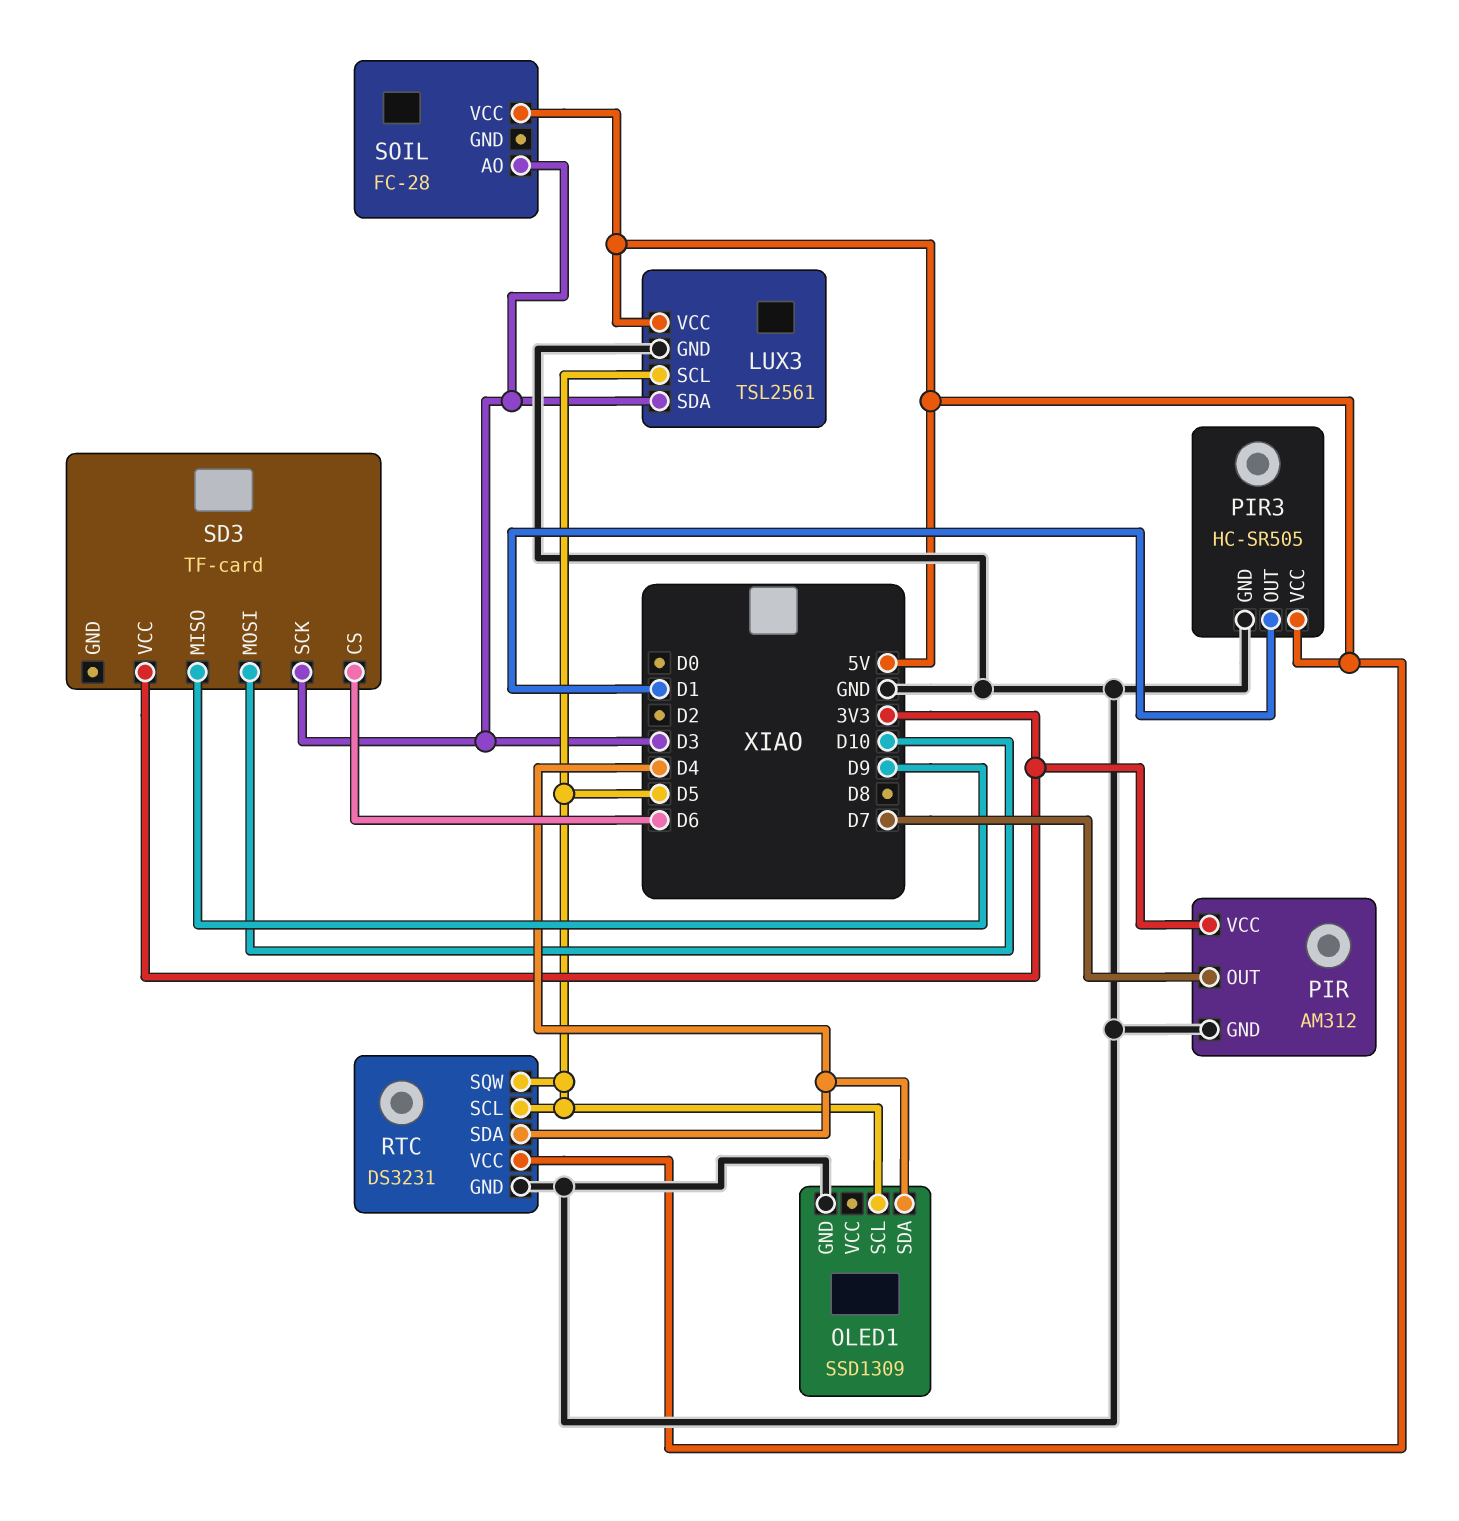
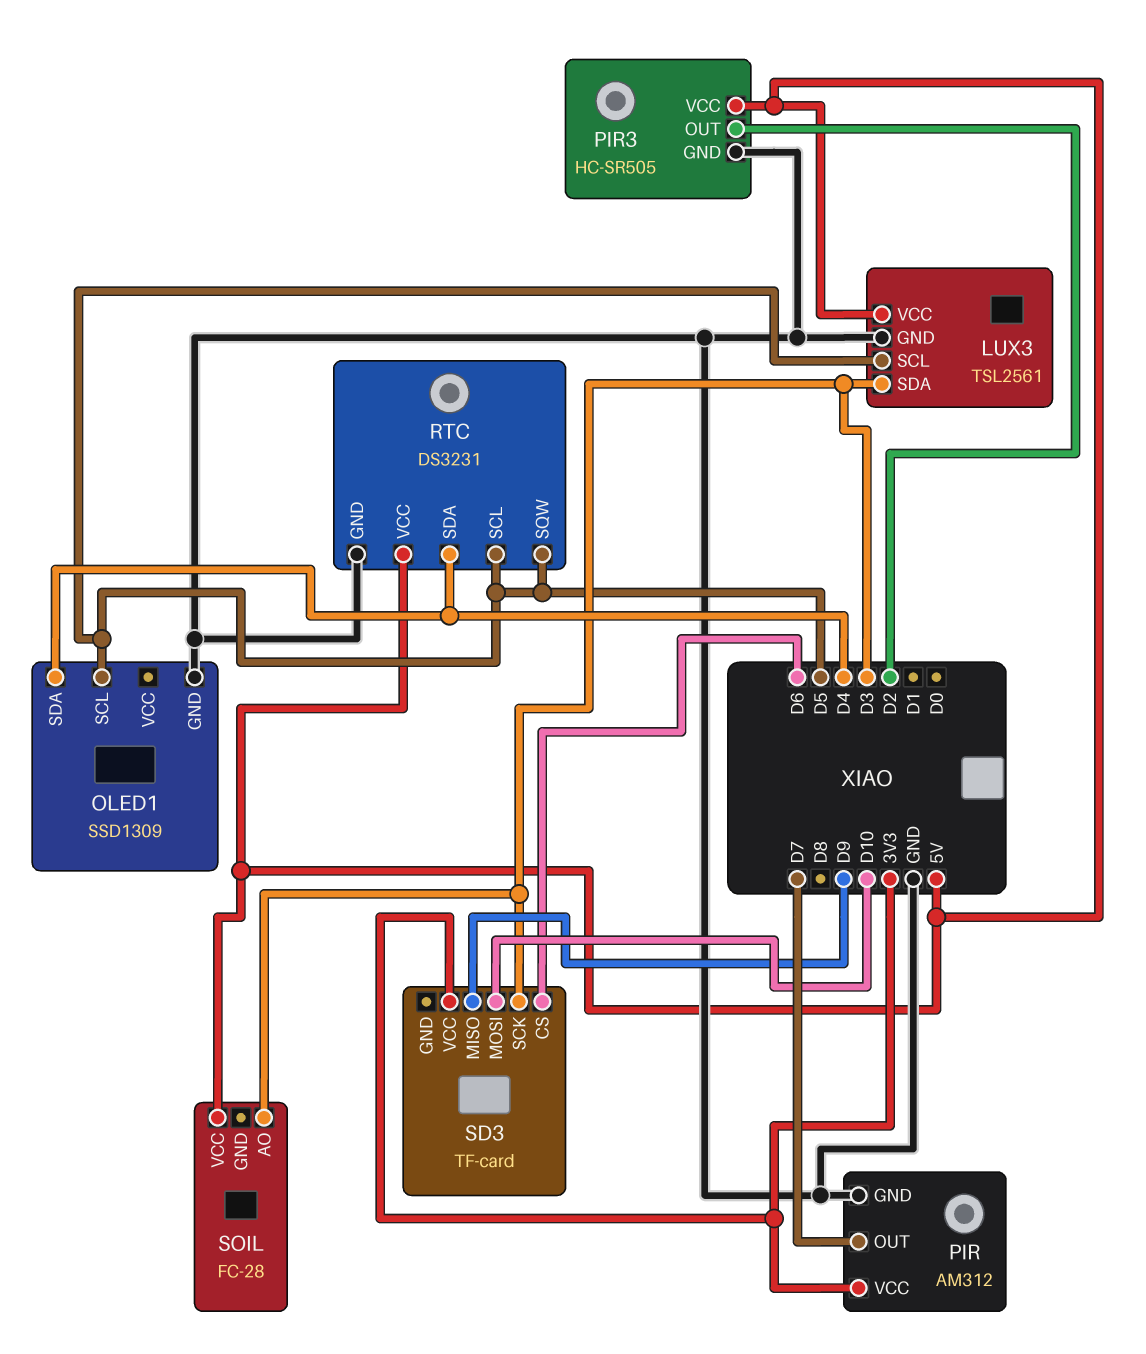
PIR3 pin OUT: D1 -> D2

